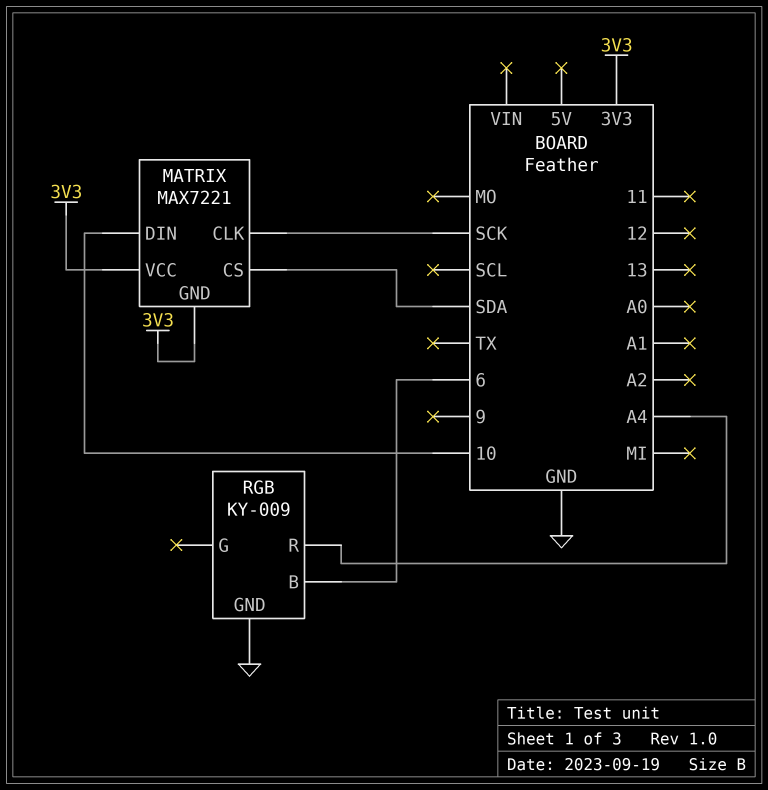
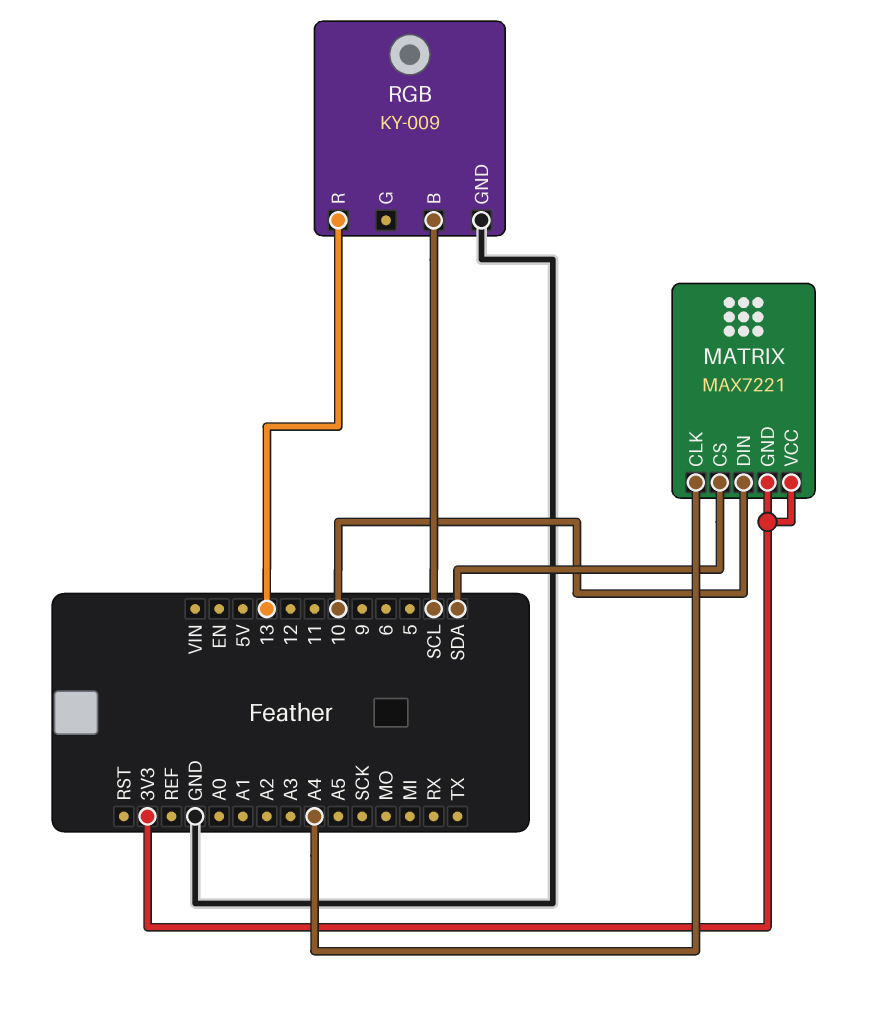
MATRIX pin CLK: SCK -> A4
RGB pin B: 6 -> SCL
RGB pin R: A4 -> 13

